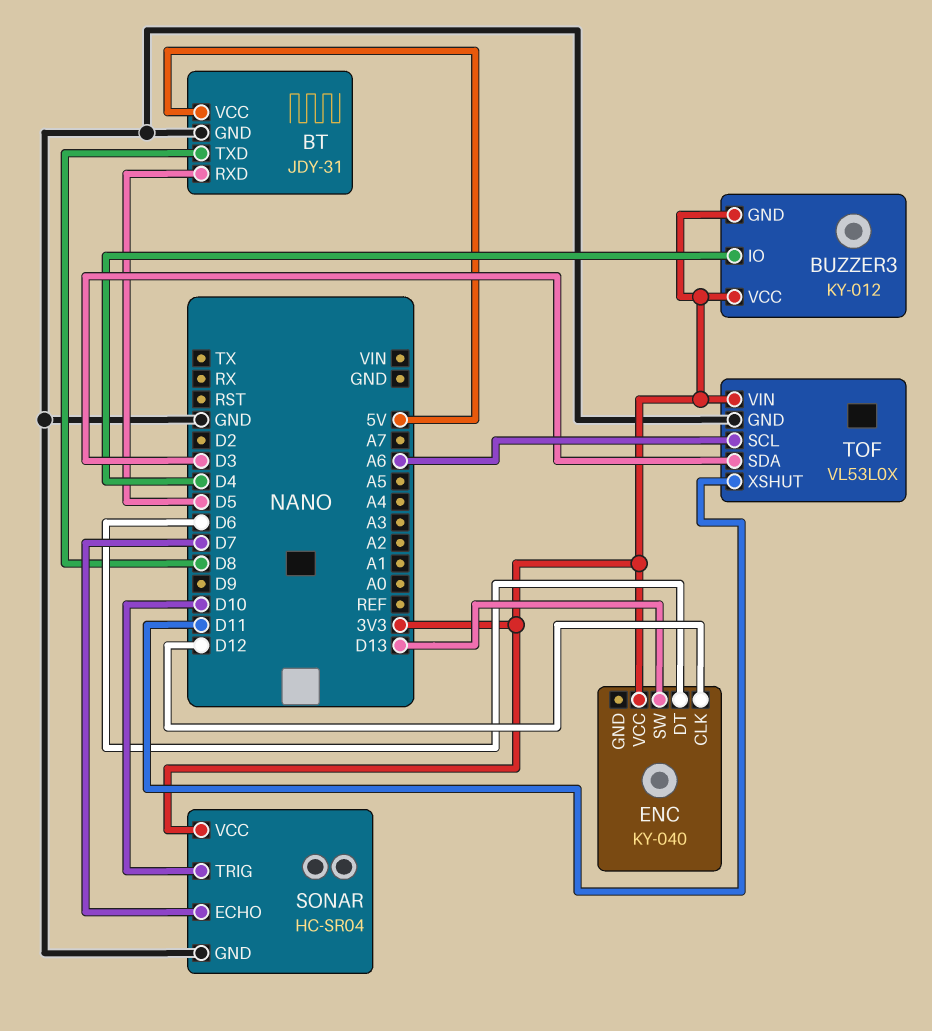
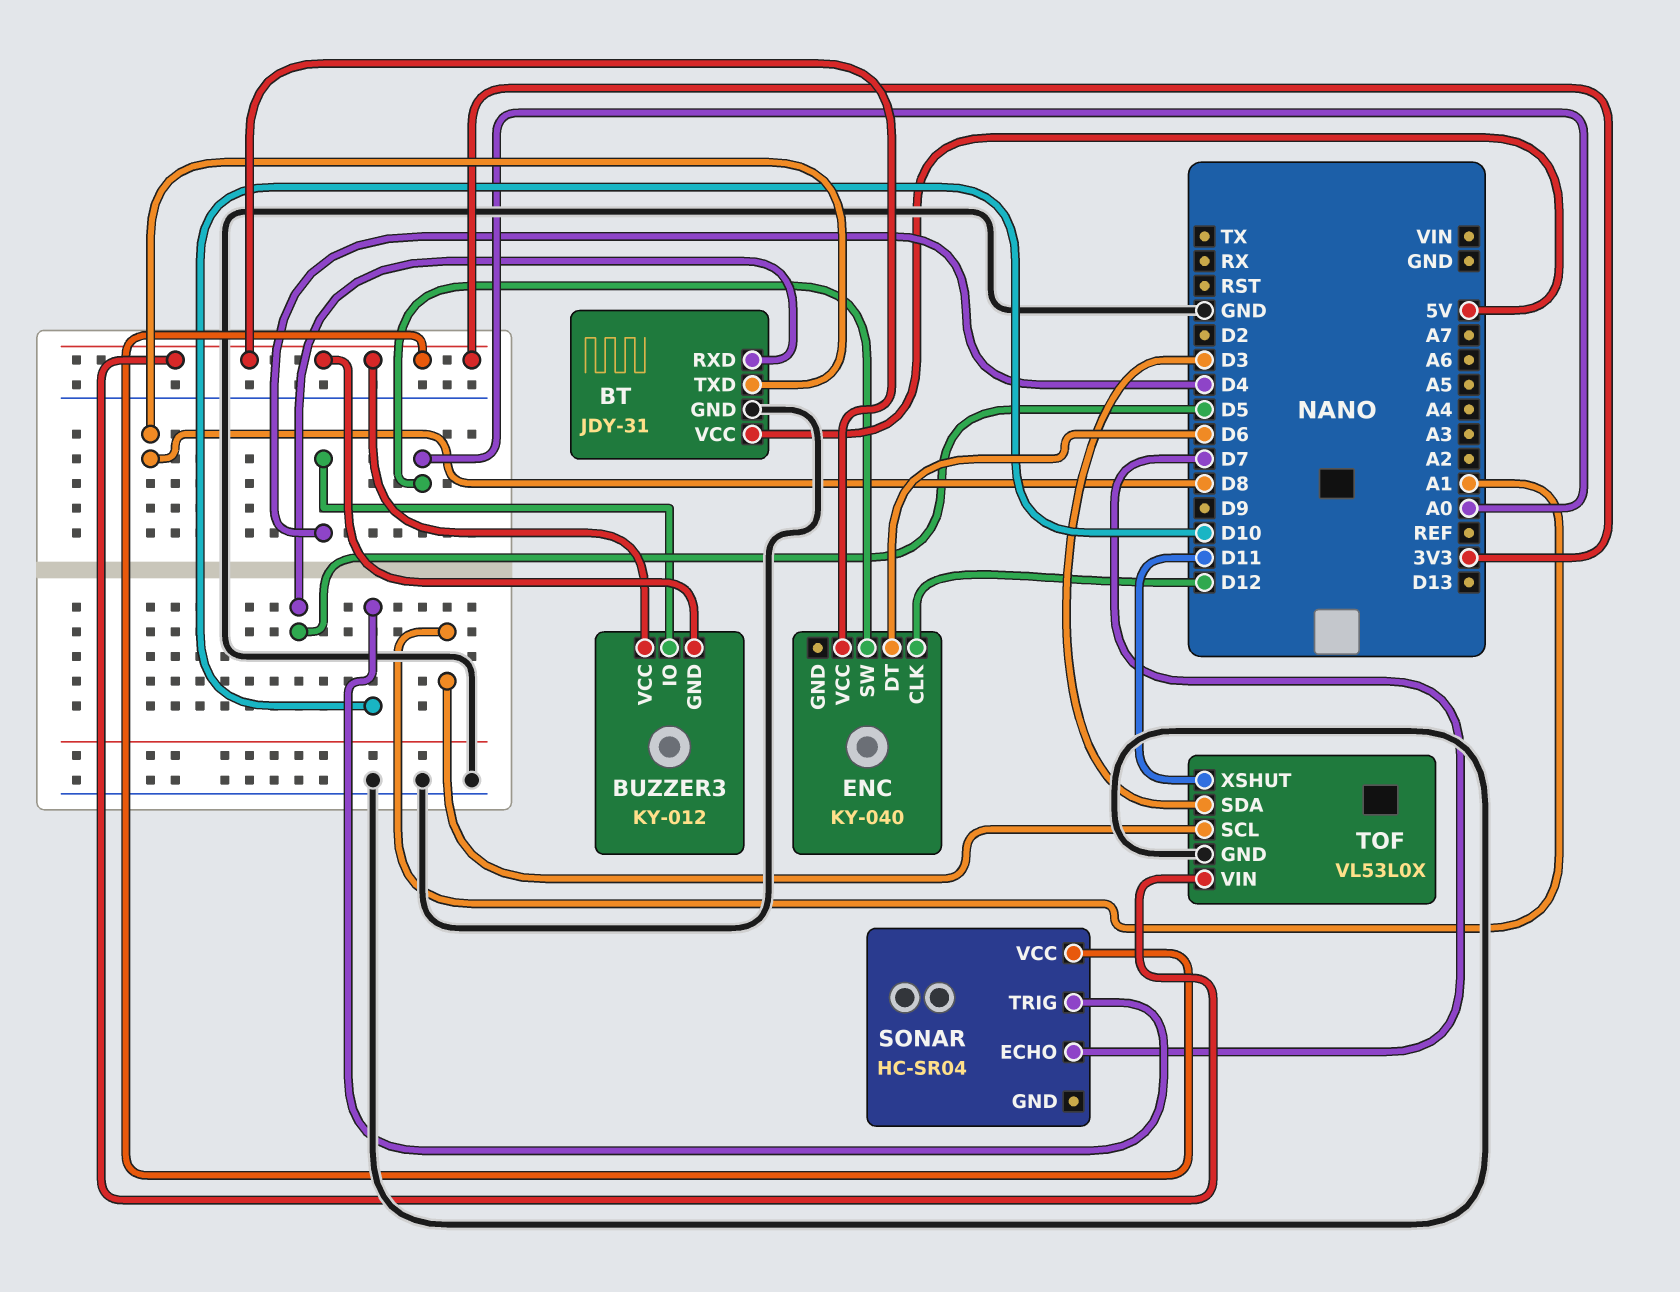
ENC pin SW: D13 -> A0
SONAR pin GND: GND -> none
TOF pin SCL: A6 -> A1

